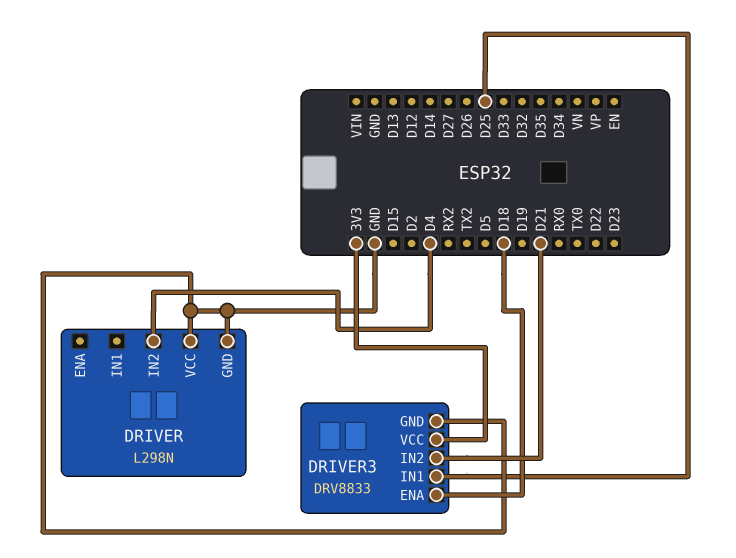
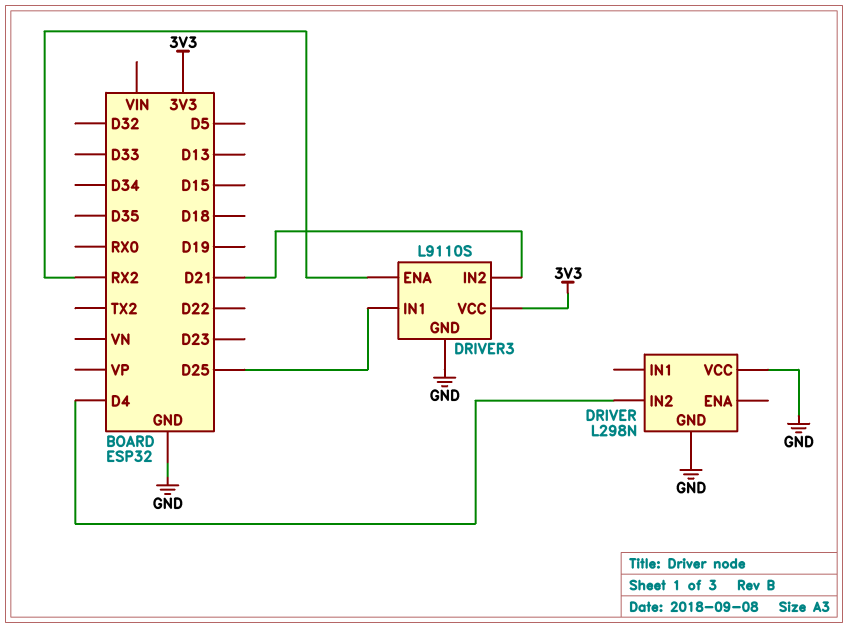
DRIVER3: DRV8833 -> L9110S
DRIVER3 pin ENA: D18 -> RX2

